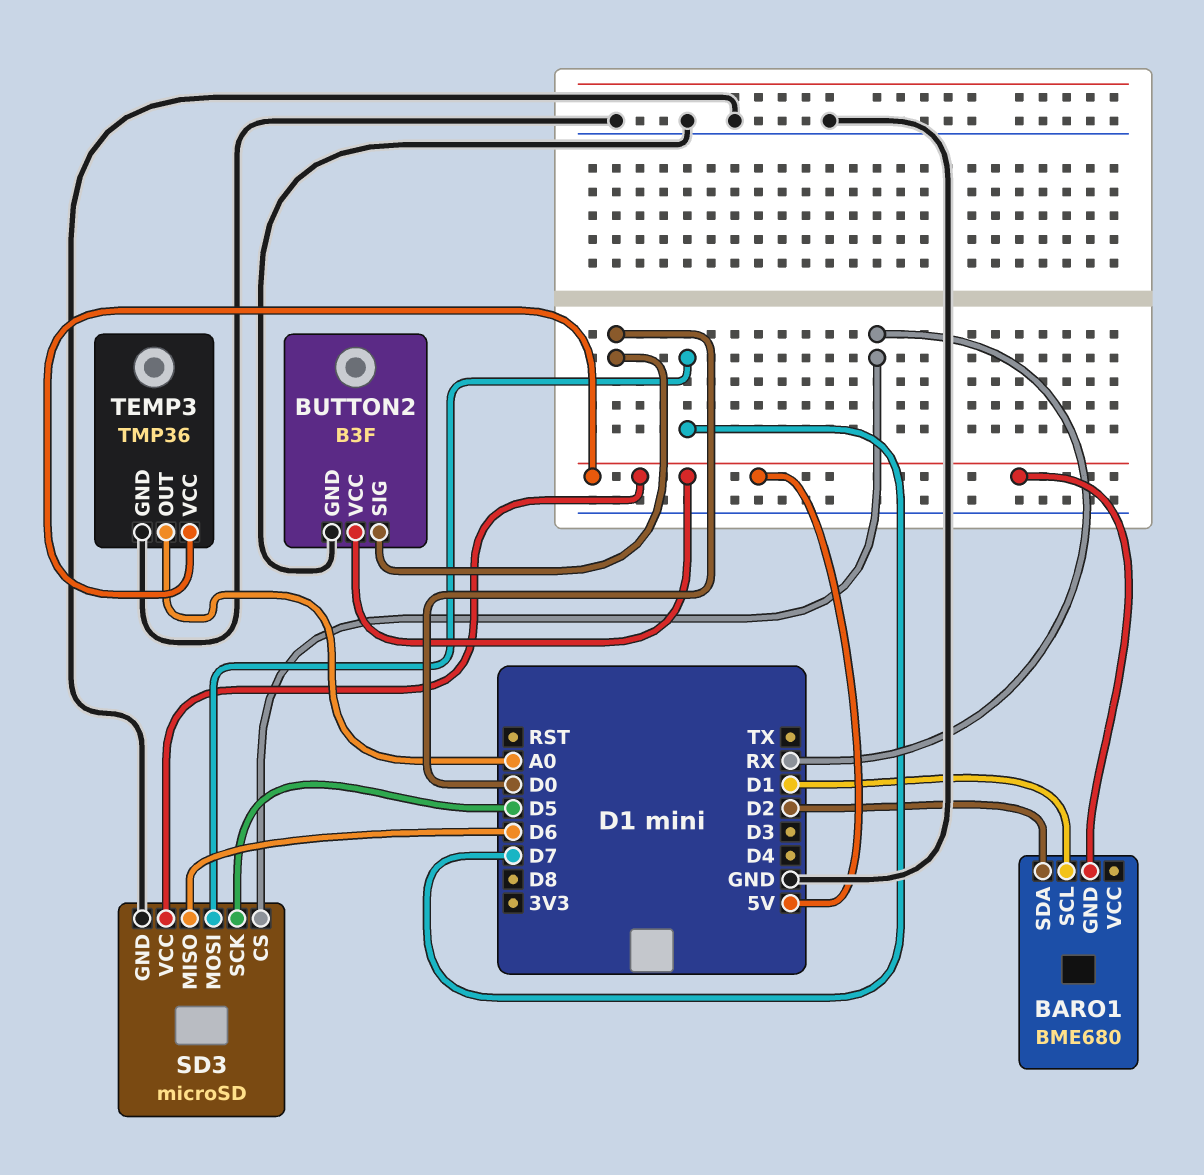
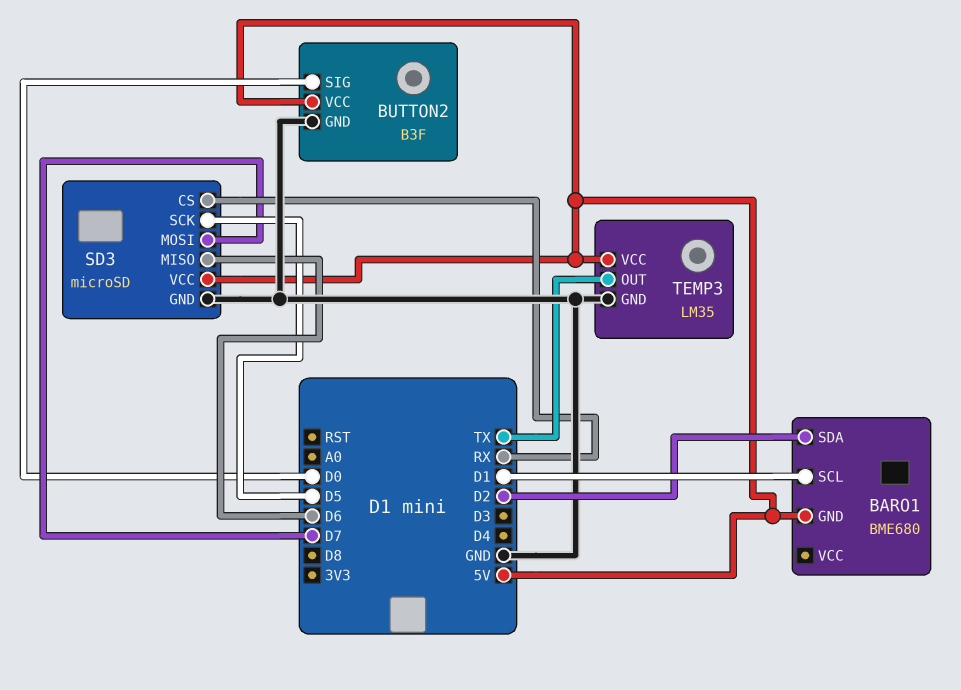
TEMP3: TMP36 -> LM35
TEMP3 pin OUT: A0 -> TX

